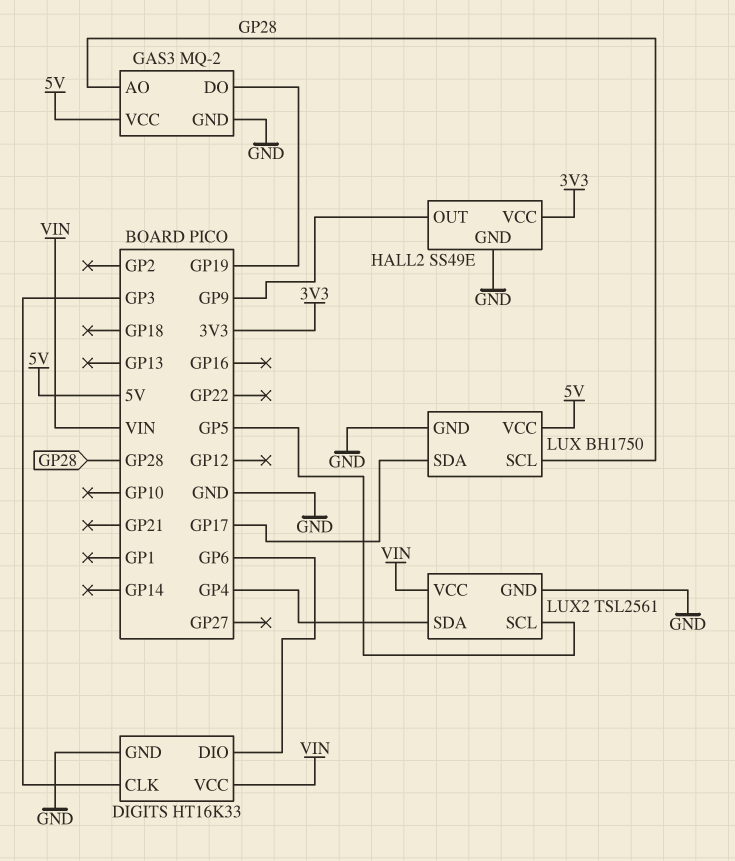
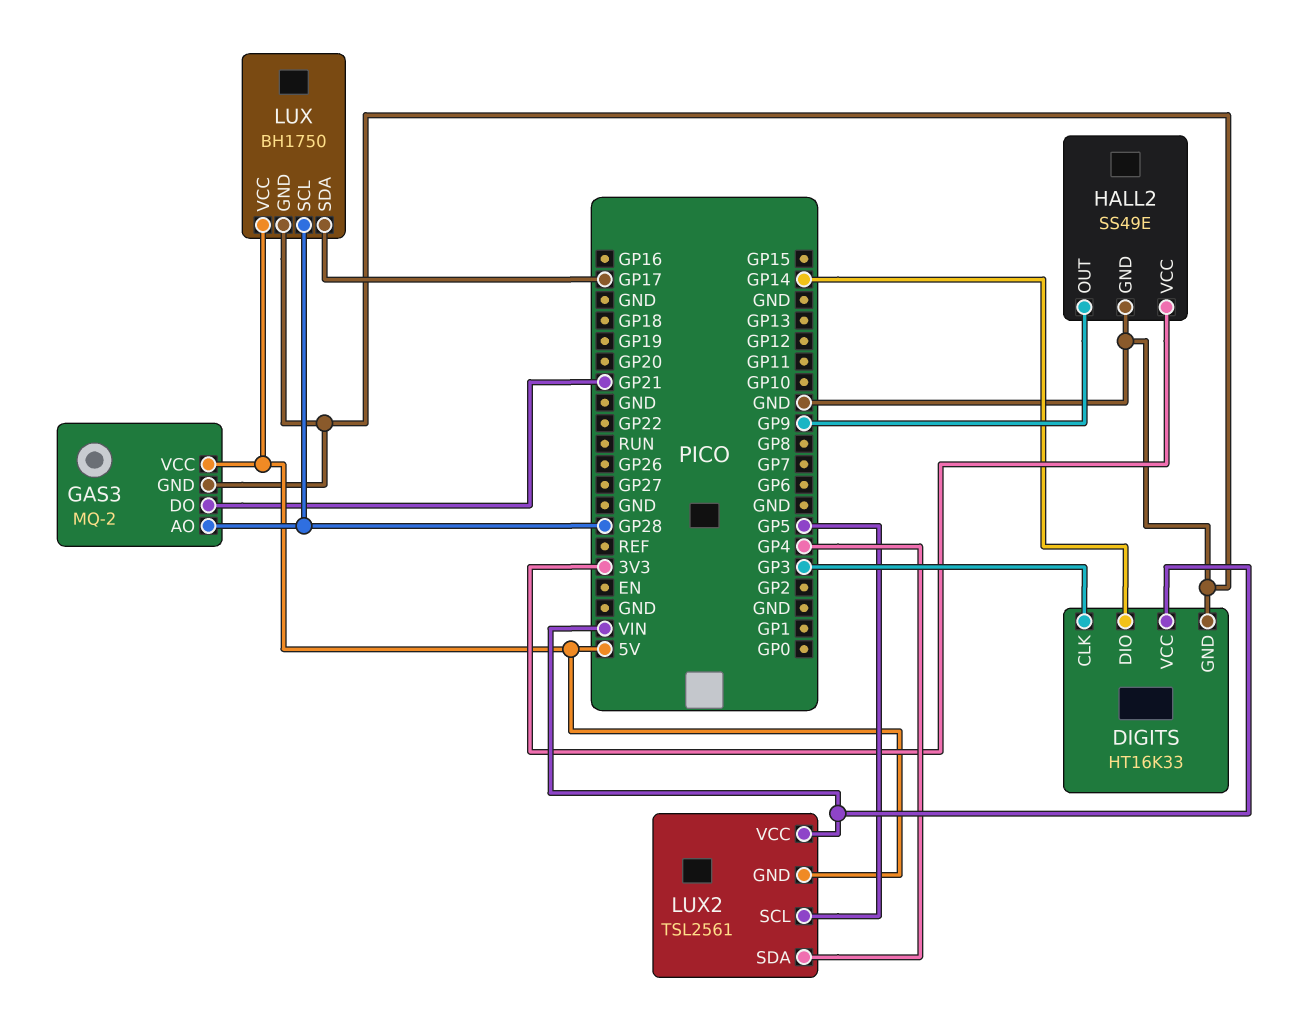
DIGITS pin DIO: GP6 -> GP14
GAS3 pin DO: GP19 -> GP21
LUX2 pin GND: GND -> 5V

